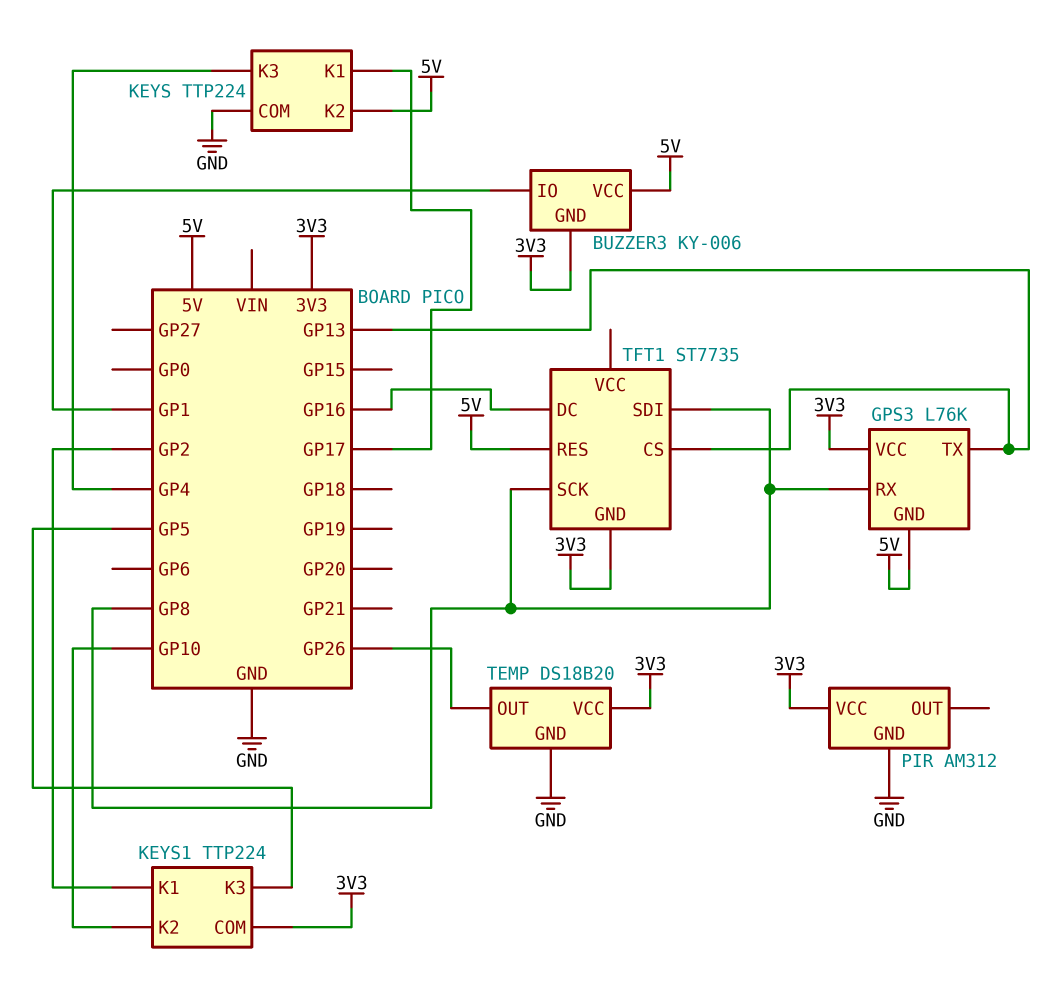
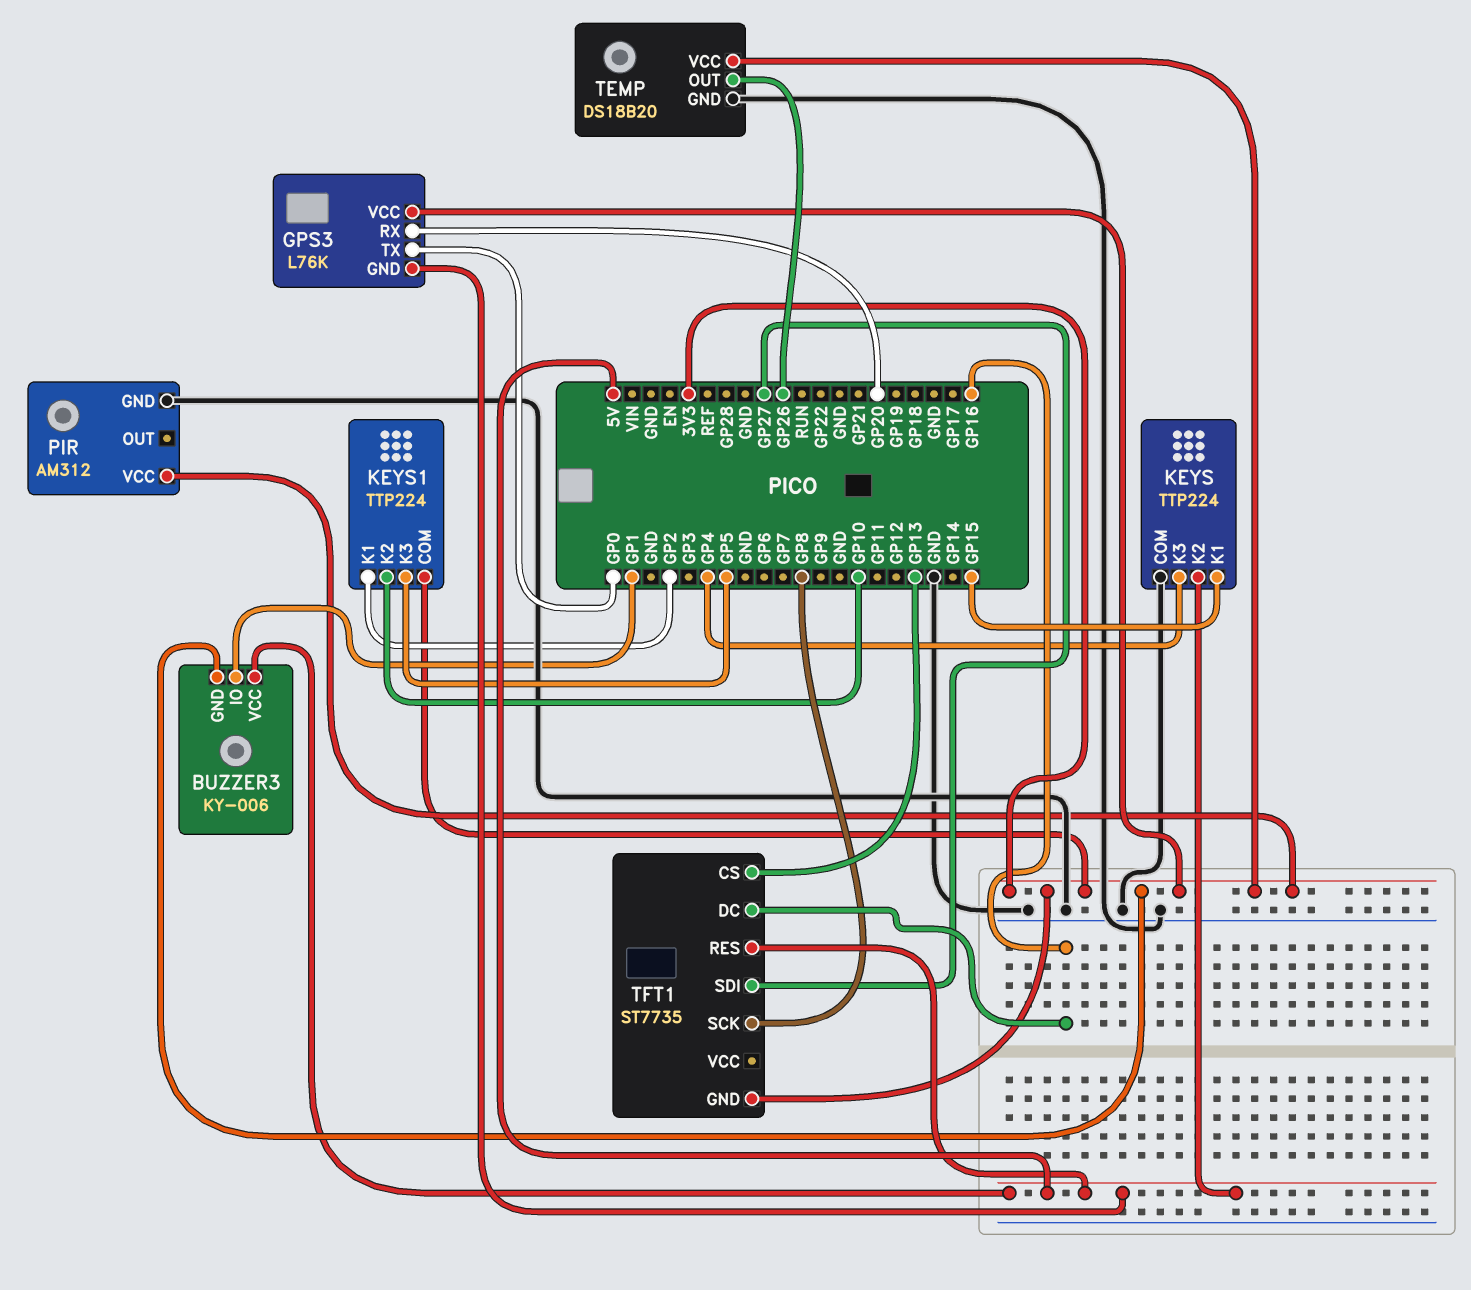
GPS3 pin RX: GP8 -> GP20
GPS3 pin TX: GP13 -> GP0
KEYS pin K1: GP17 -> GP15
TFT1 pin SDI: GP8 -> GP27

